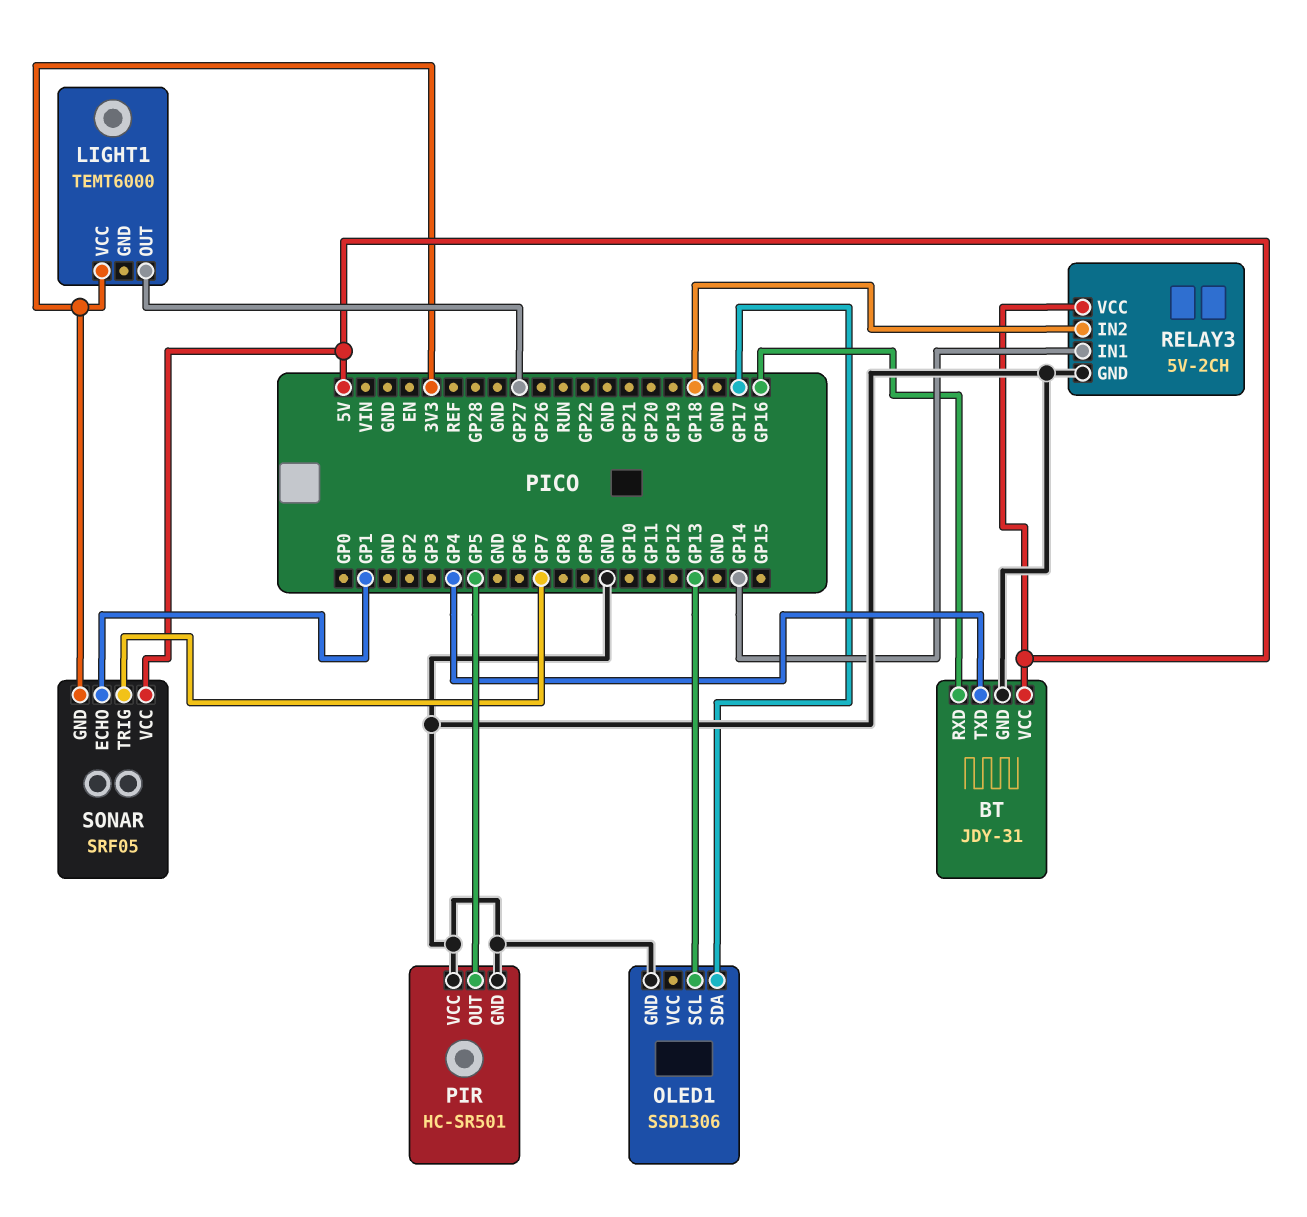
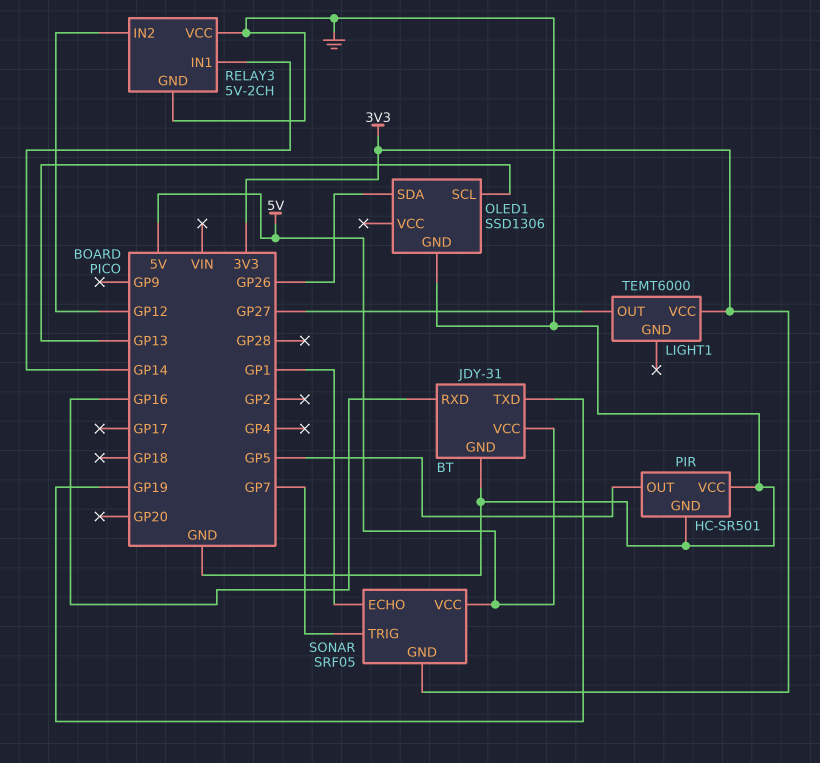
BT pin TXD: GP4 -> GP19
OLED1 pin SDA: GP17 -> GP26
RELAY3 pin IN2: GP18 -> GP12
RELAY3 pin VCC: 5V -> GND

